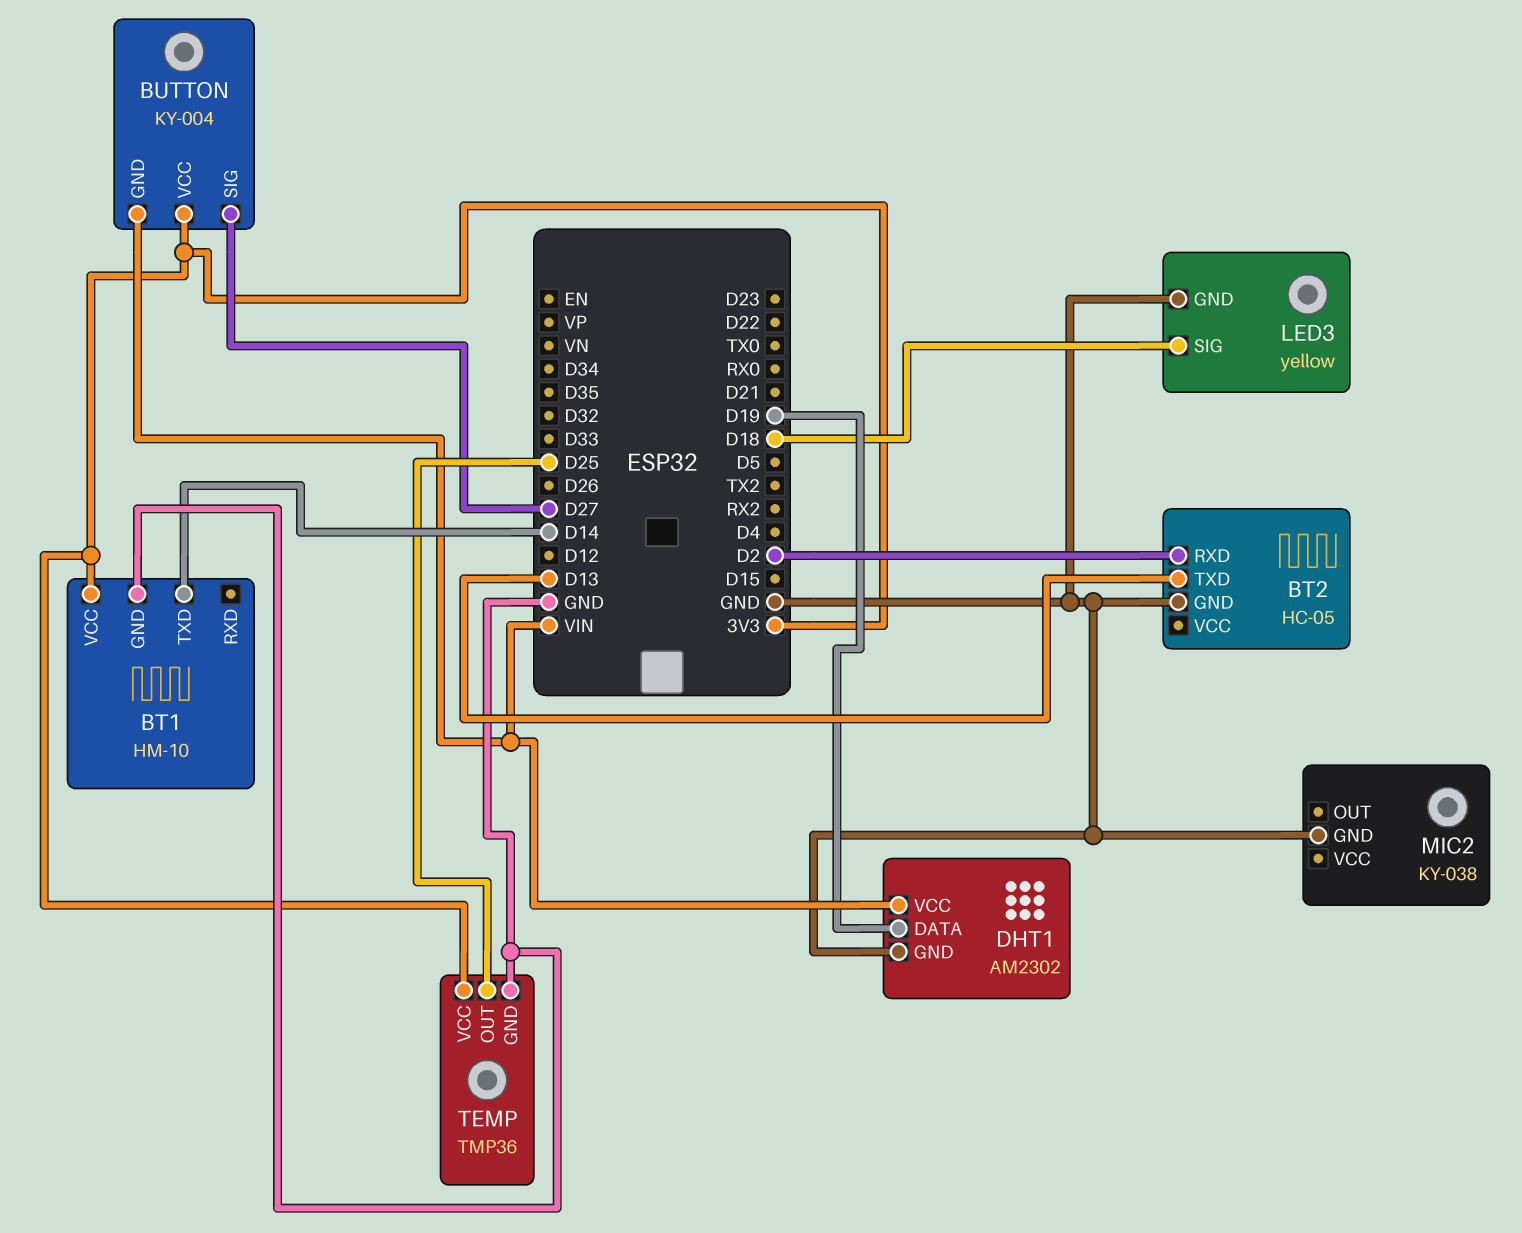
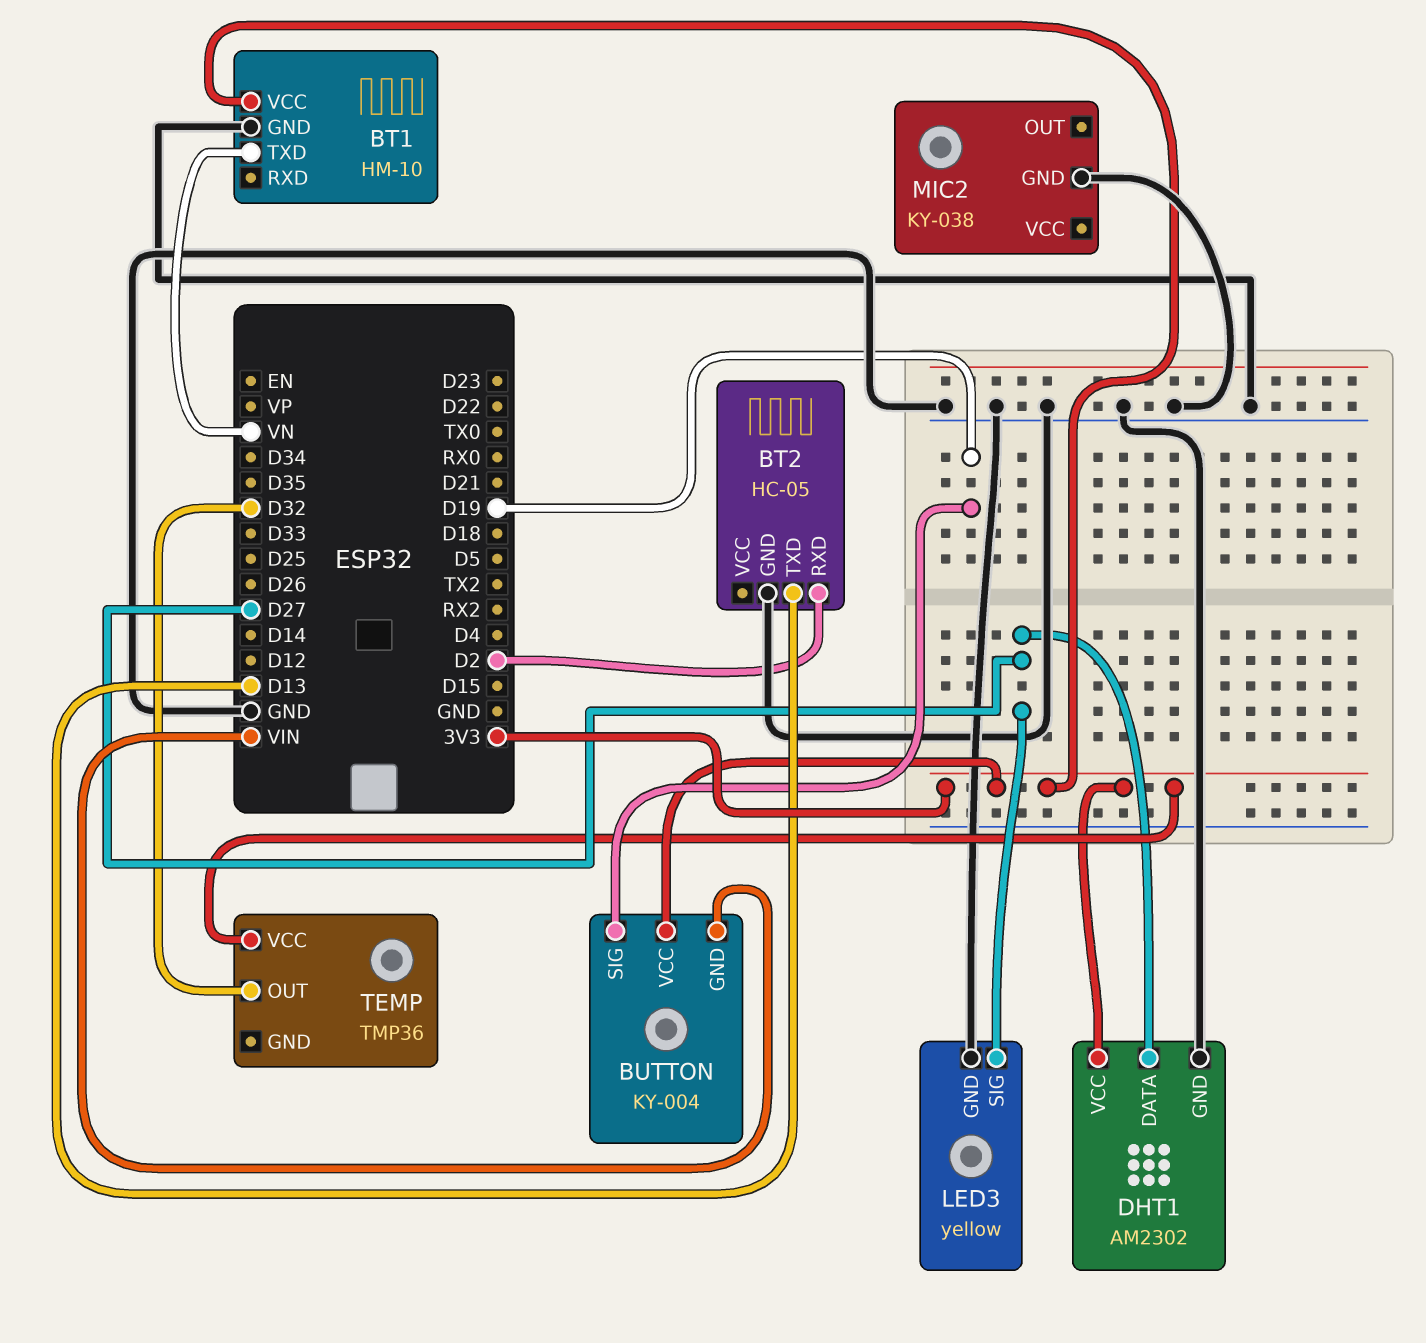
BT1 pin TXD: D14 -> VN
BUTTON pin SIG: D27 -> D19
DHT1 pin DATA: D19 -> D27
DHT1 pin VCC: VIN -> 3V3
LED3 pin SIG: D18 -> D27
TEMP pin GND: GND -> none
TEMP pin OUT: D25 -> D32

